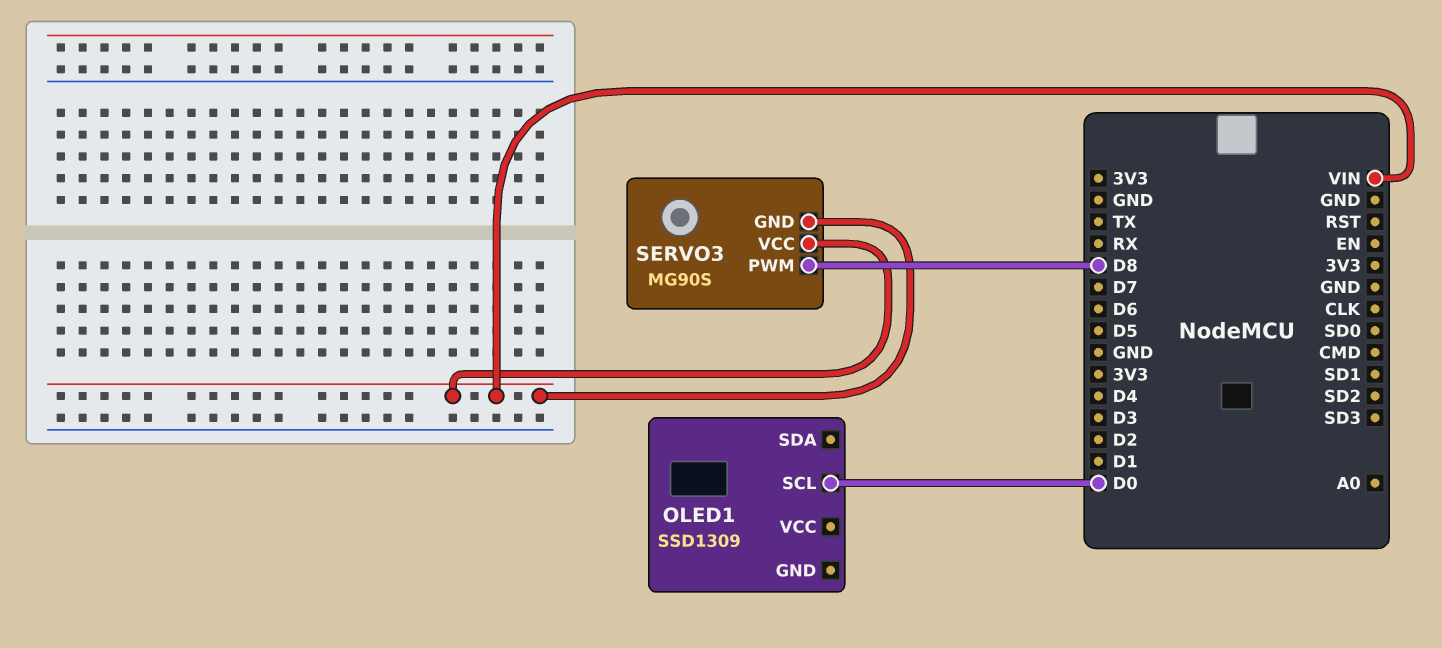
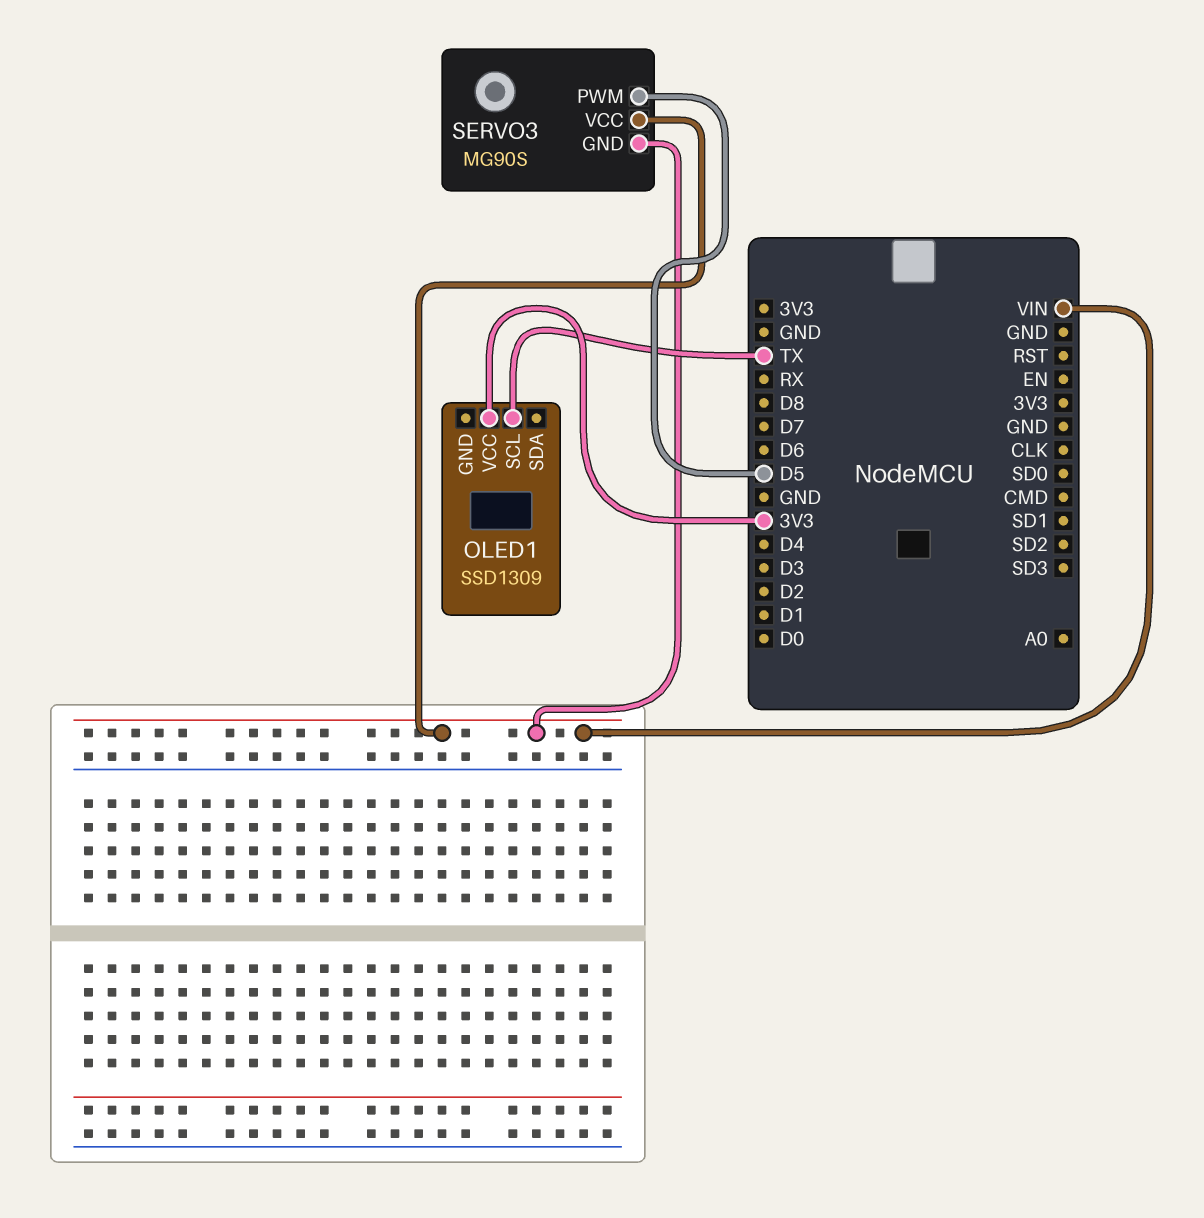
OLED1 pin SCL: D0 -> TX
OLED1 pin VCC: none -> 3V3
SERVO3 pin PWM: D8 -> D5

